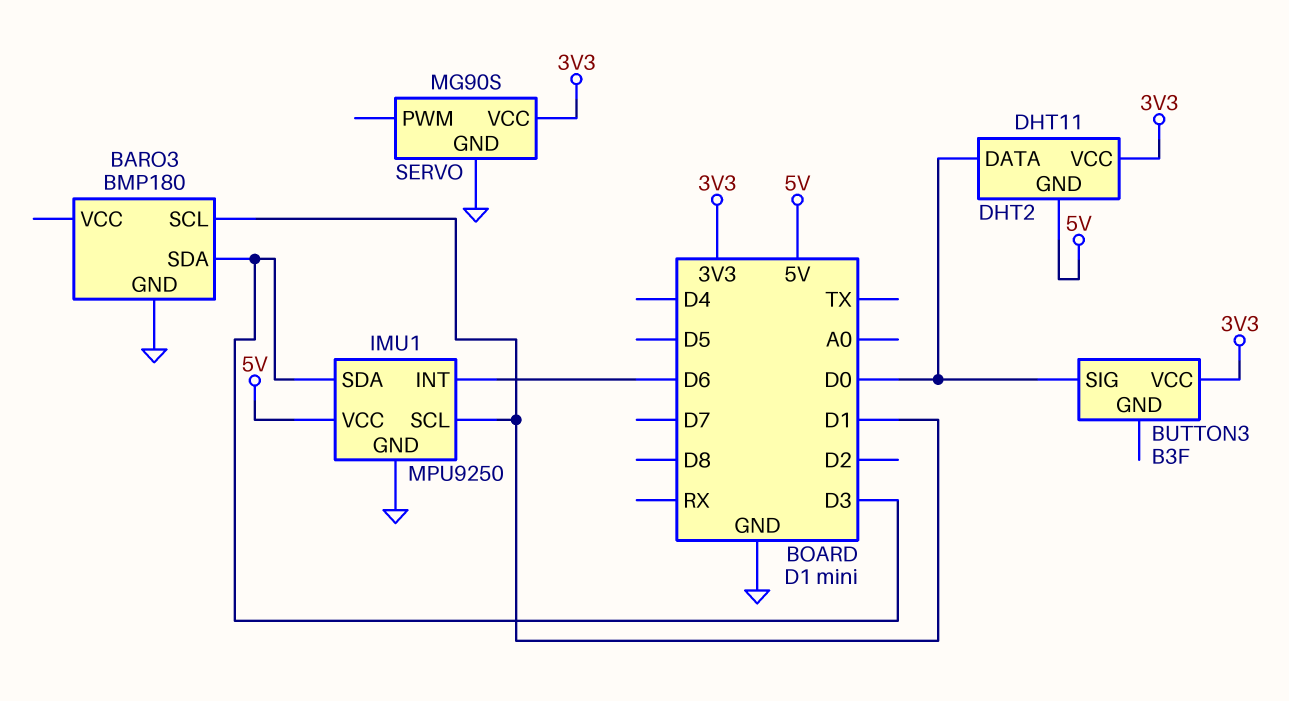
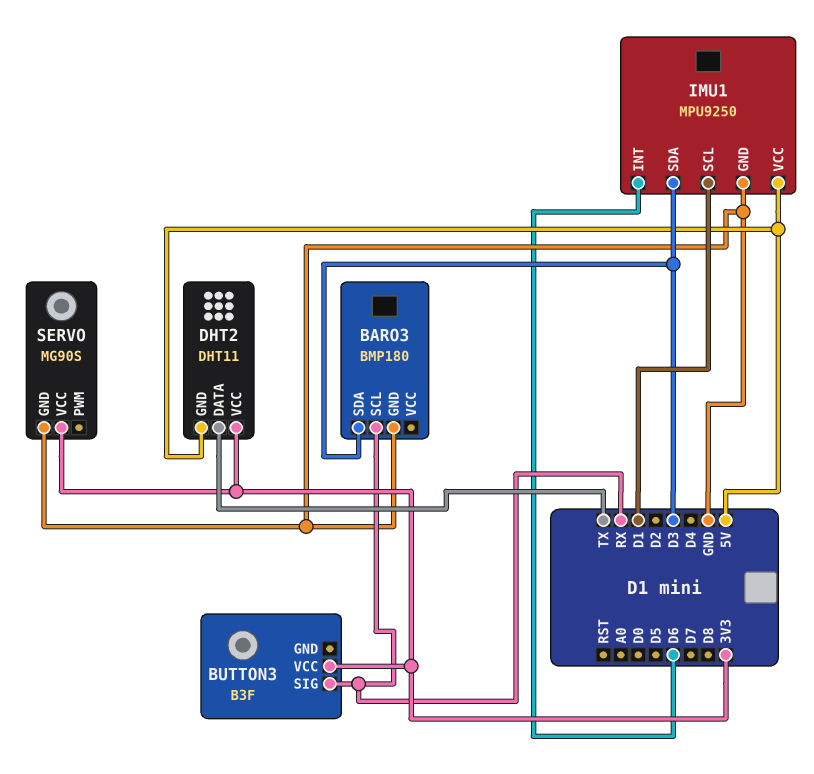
BARO3 pin SCL: D1 -> RX
BUTTON3 pin SIG: D0 -> RX
DHT2 pin DATA: D0 -> TX

